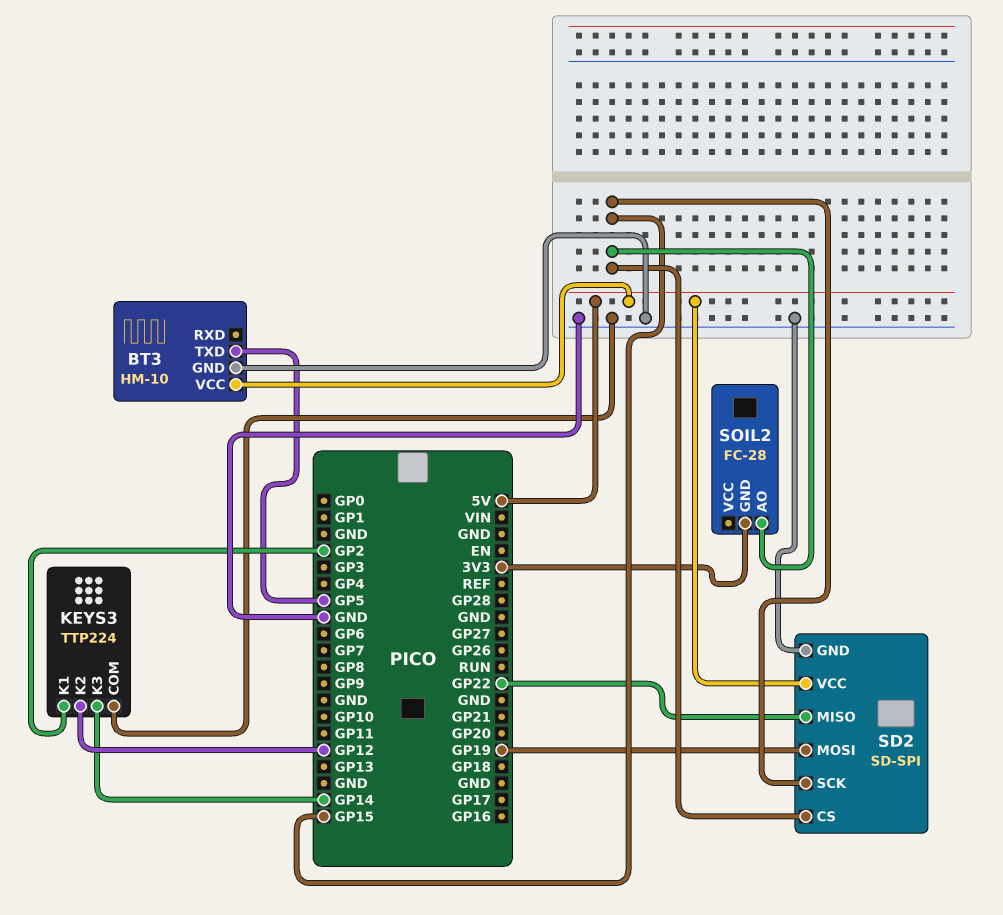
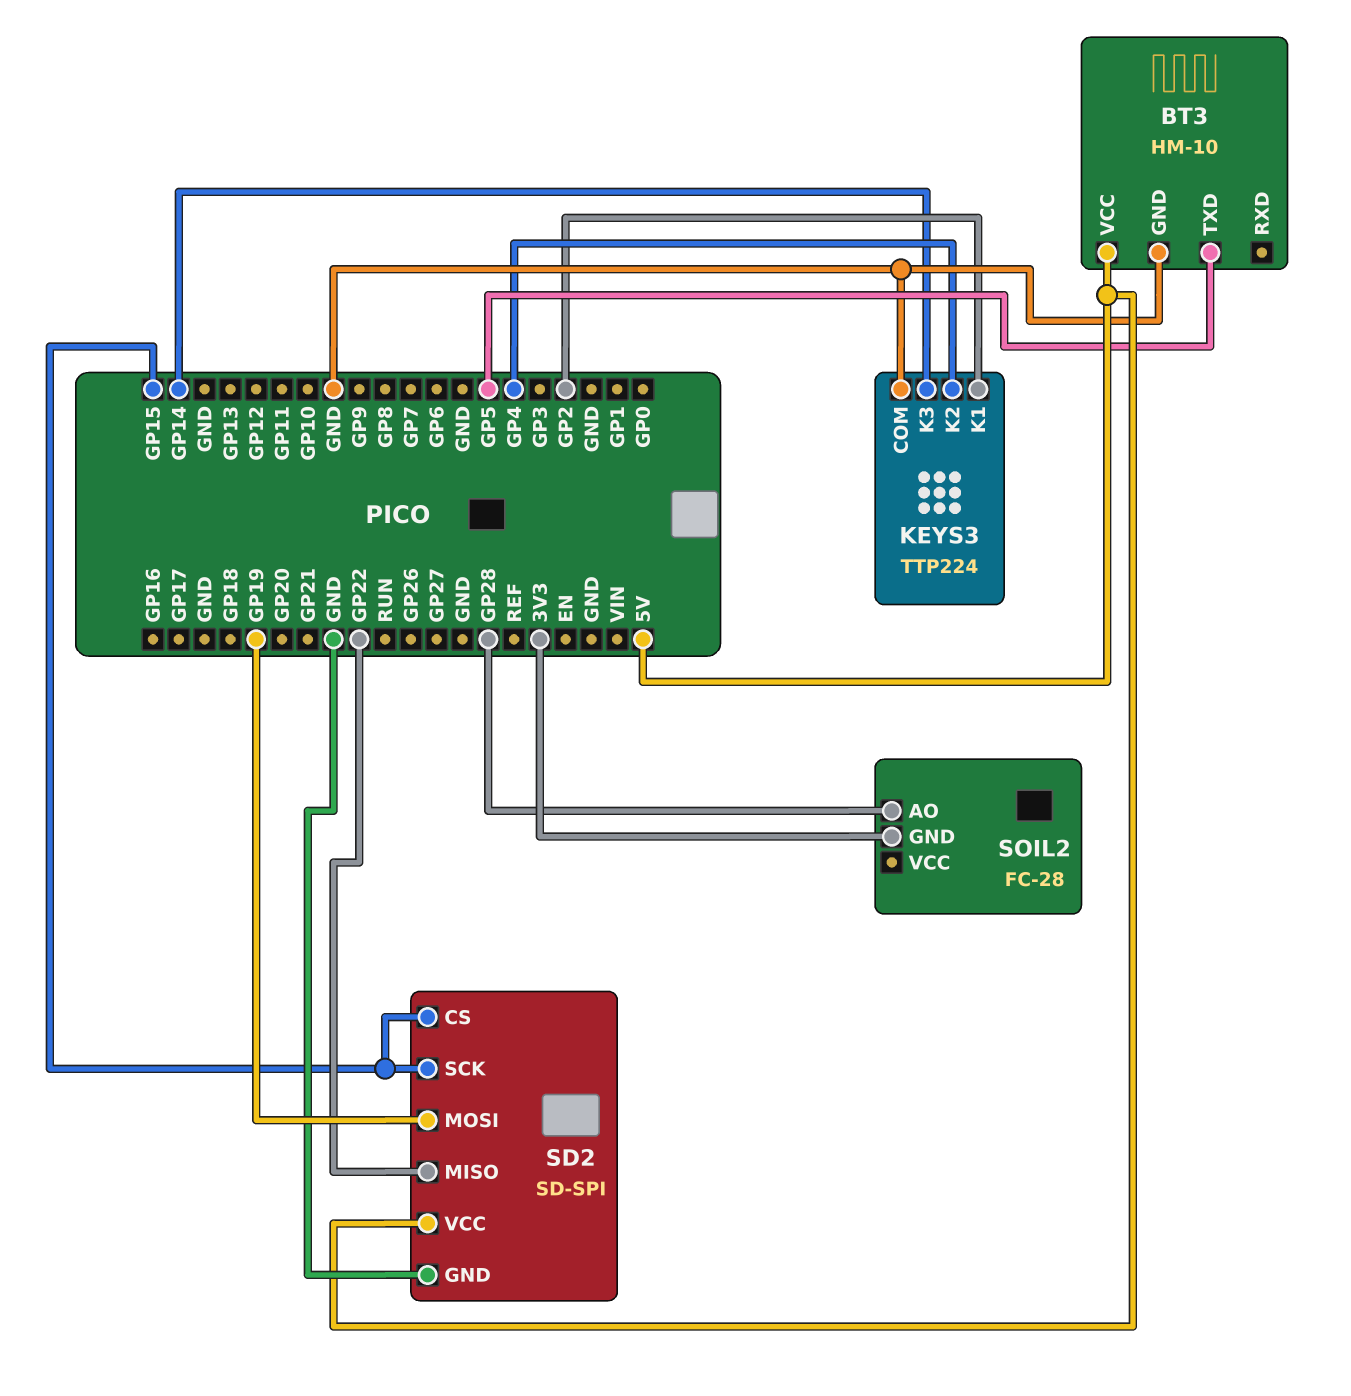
KEYS3 pin K2: GP12 -> GP4
SOIL2 pin AO: GP15 -> GP28

